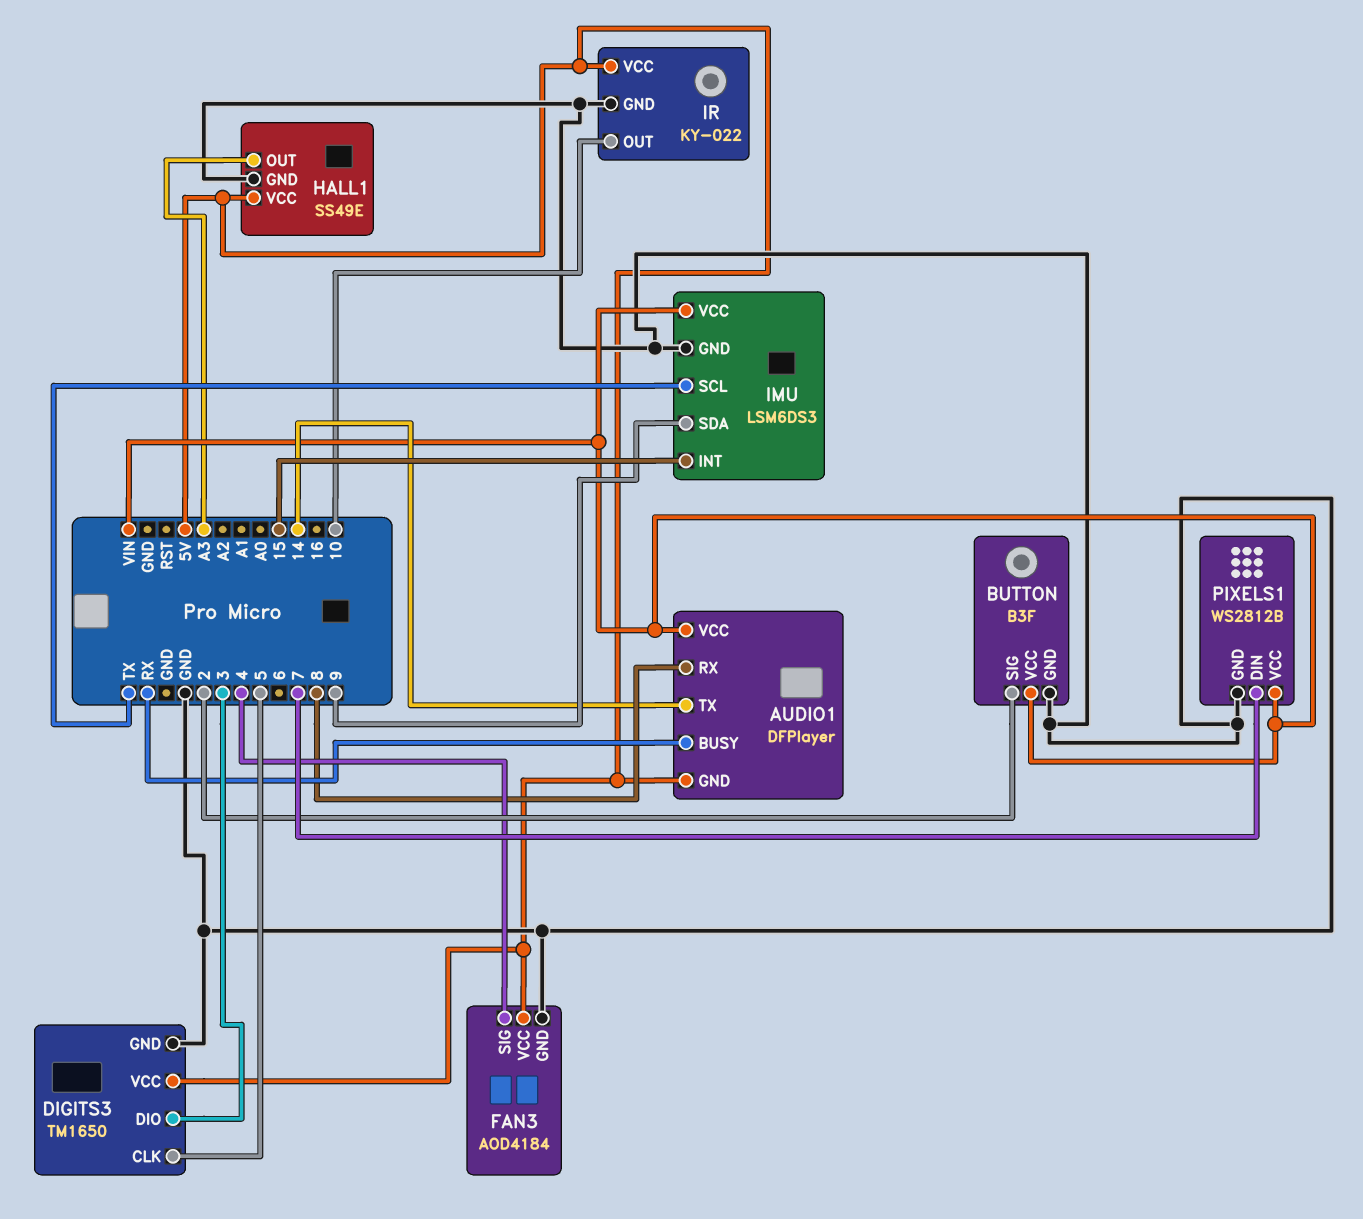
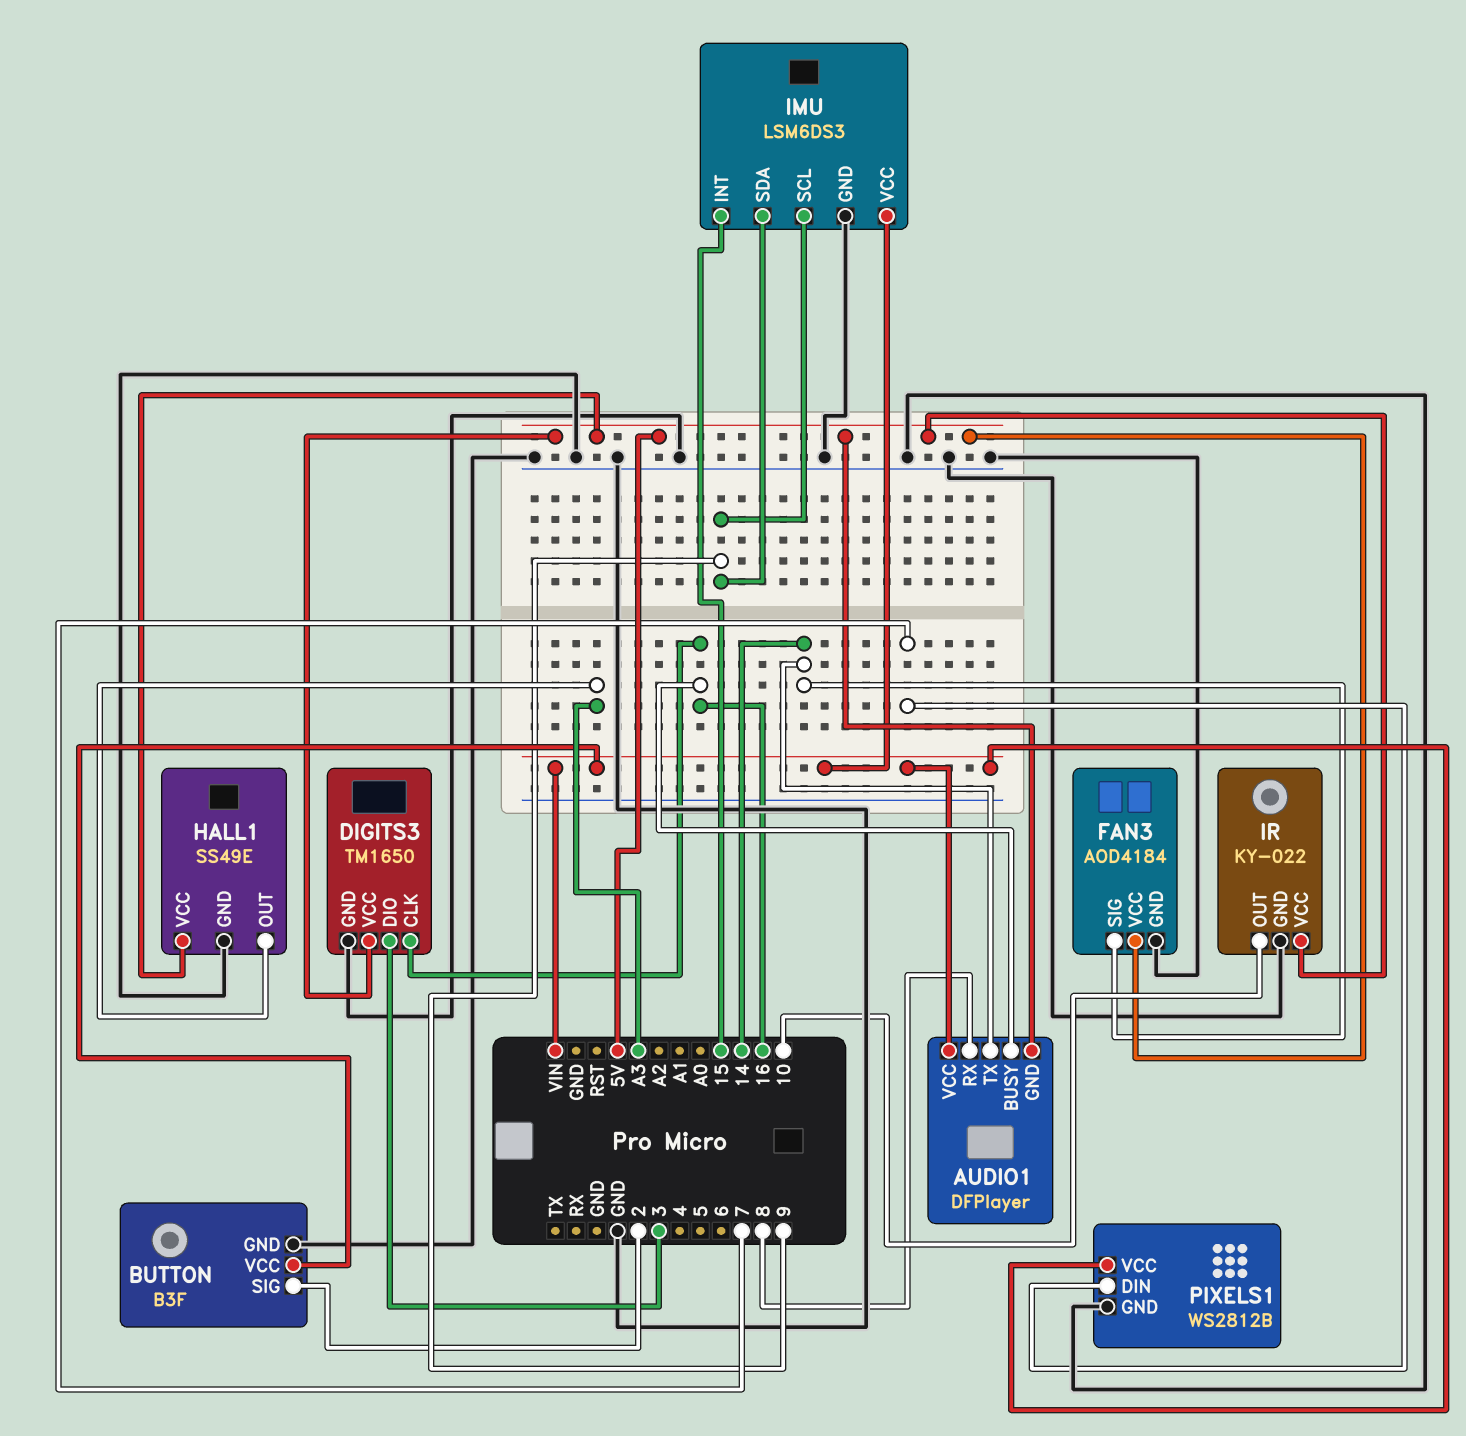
AUDIO1 pin BUSY: RX -> 16
DIGITS3 pin CLK: 5 -> 16
FAN3 pin SIG: 4 -> 14
IMU pin SCL: TX -> 9

